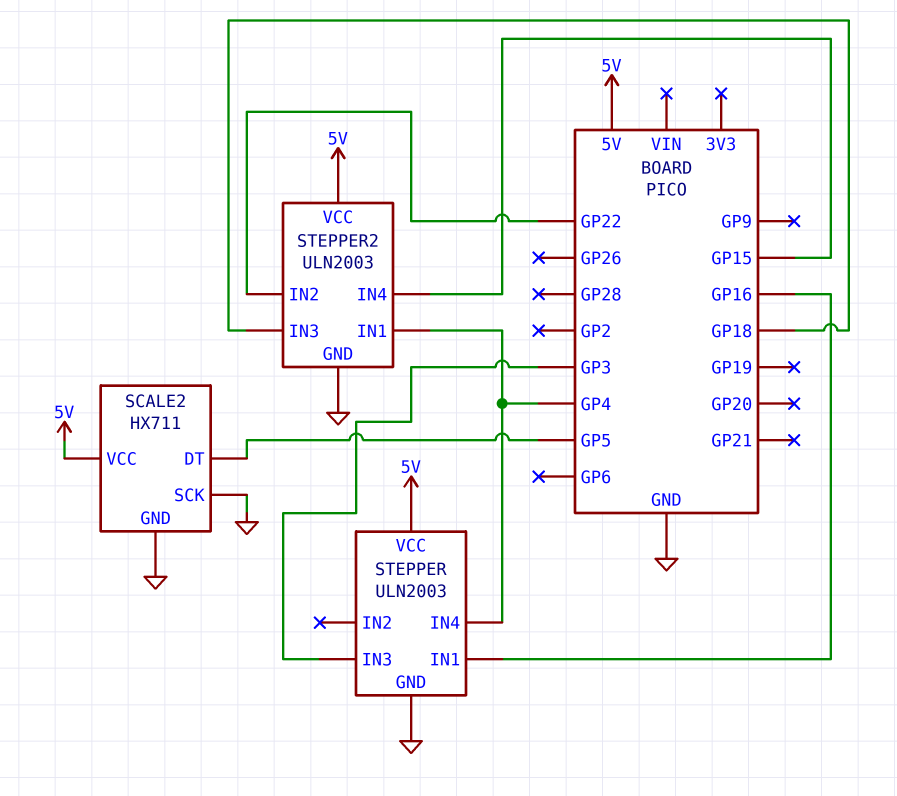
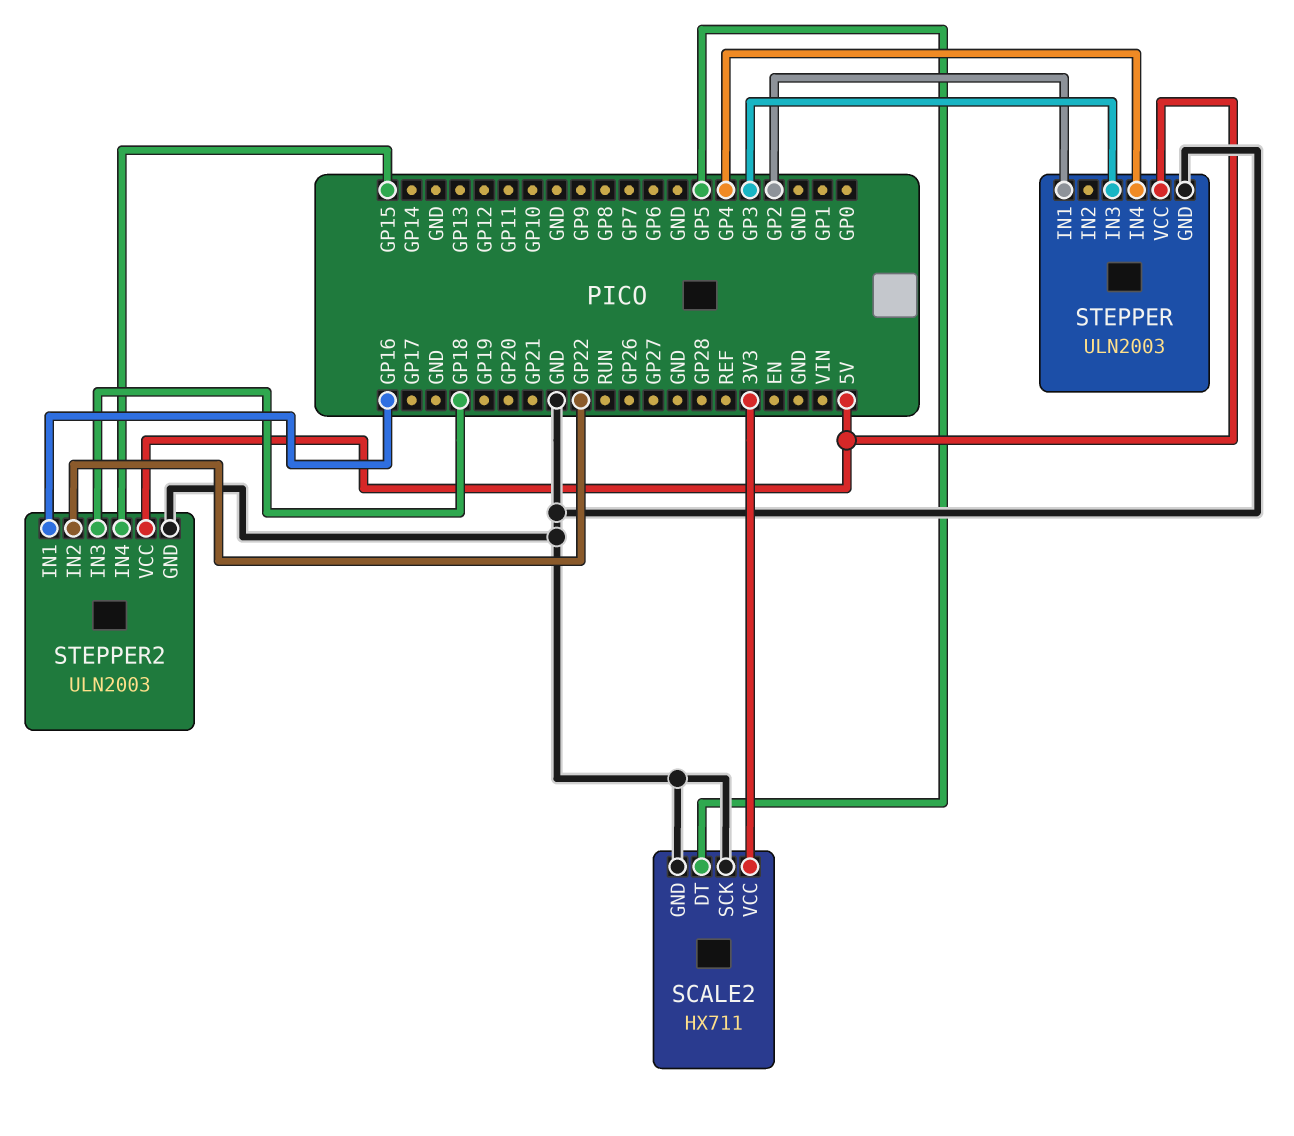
SCALE2 pin VCC: 5V -> 3V3
STEPPER pin IN1: GP16 -> GP2
STEPPER2 pin IN1: GP4 -> GP16

